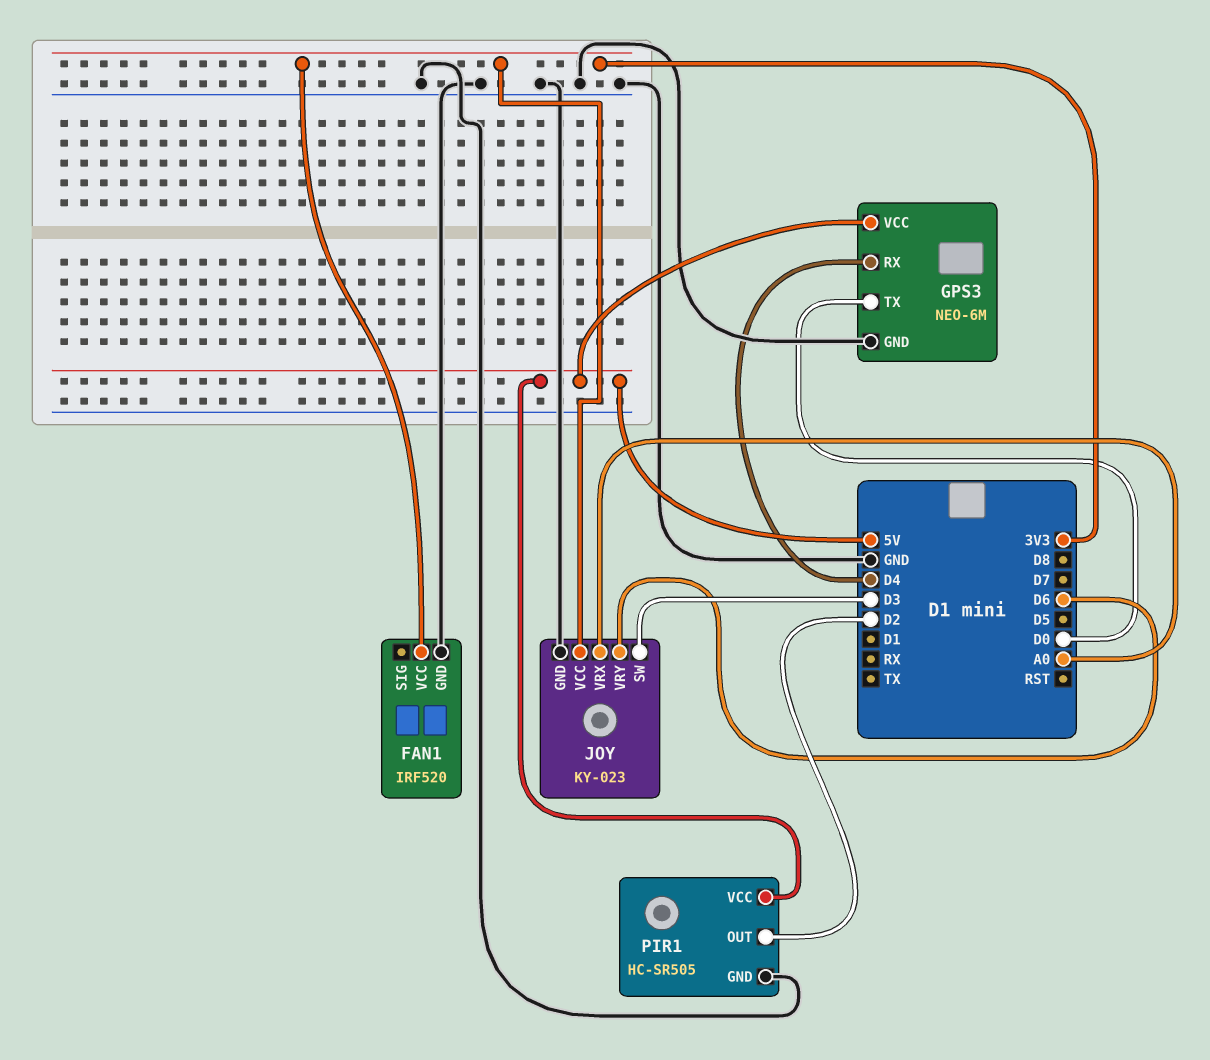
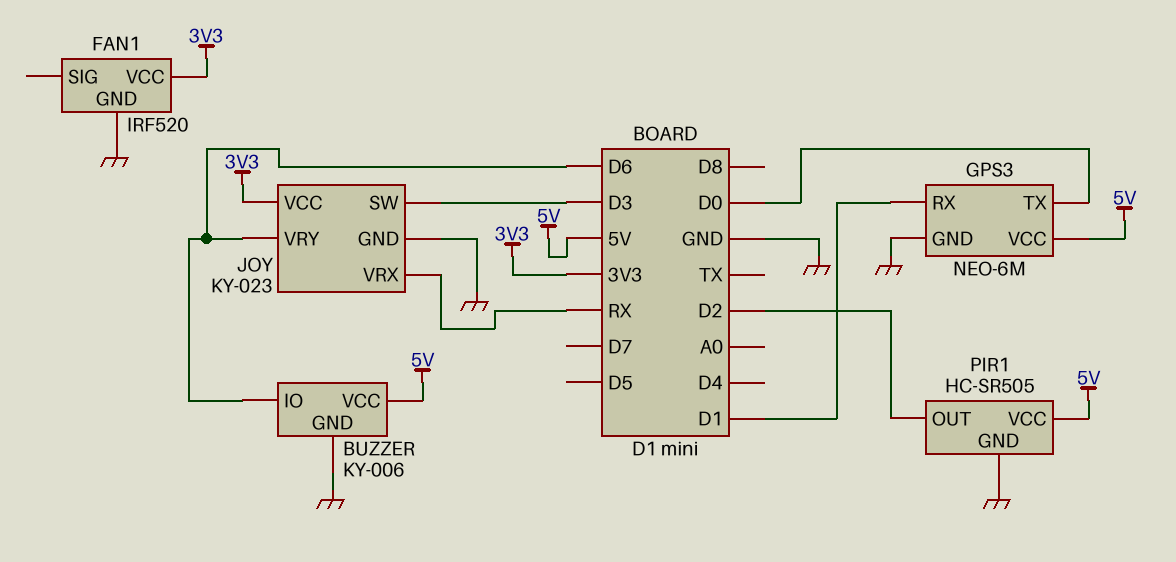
BUZZER: none -> KY-006
BUZZER pin GND: none -> GND
BUZZER pin IO: none -> D6
BUZZER pin VCC: none -> 5V
GPS3 pin RX: D4 -> D1
JOY pin VRX: A0 -> RX

